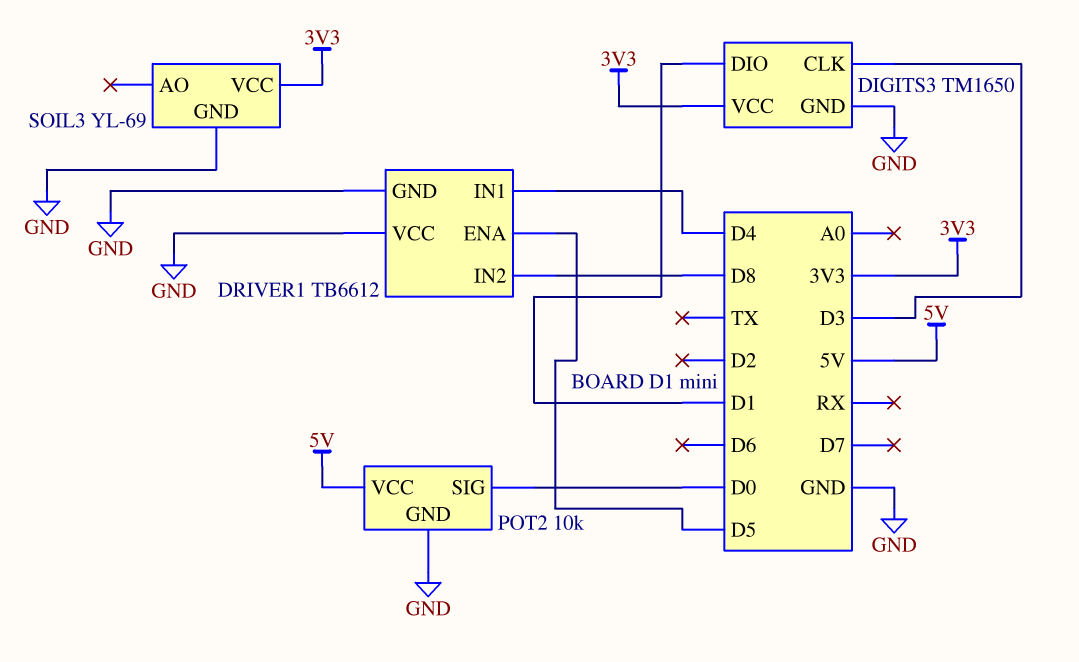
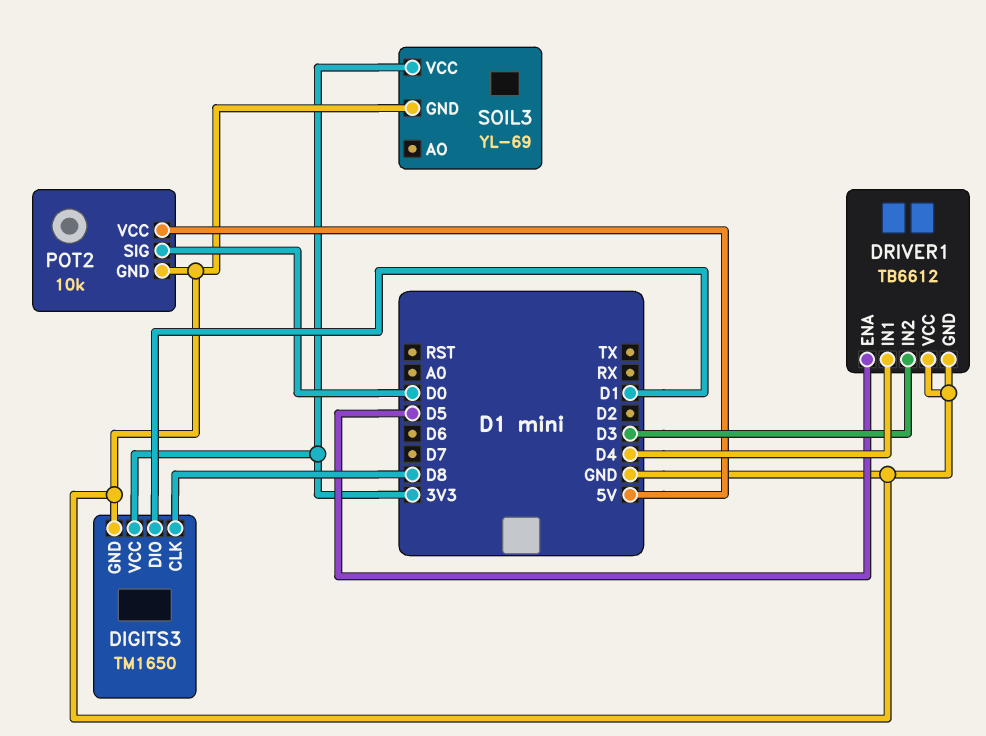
DIGITS3 pin CLK: D3 -> D8
DRIVER1 pin IN2: D8 -> D3

